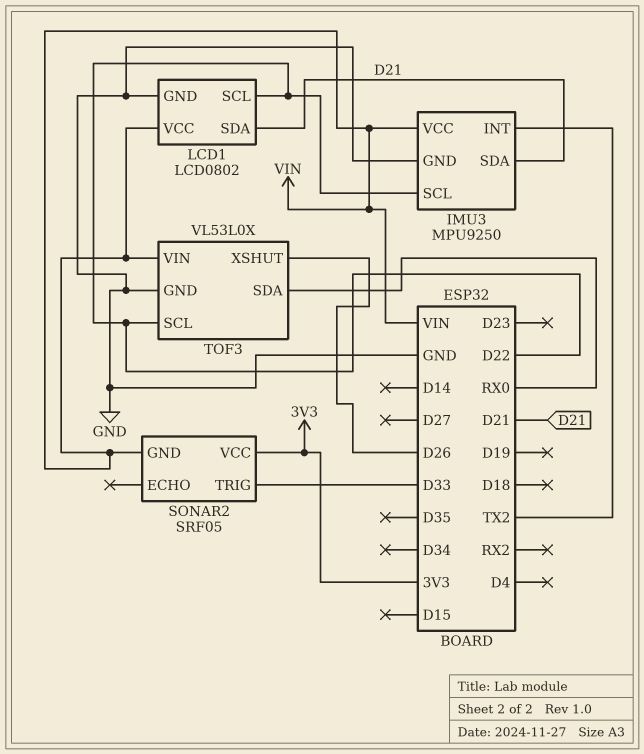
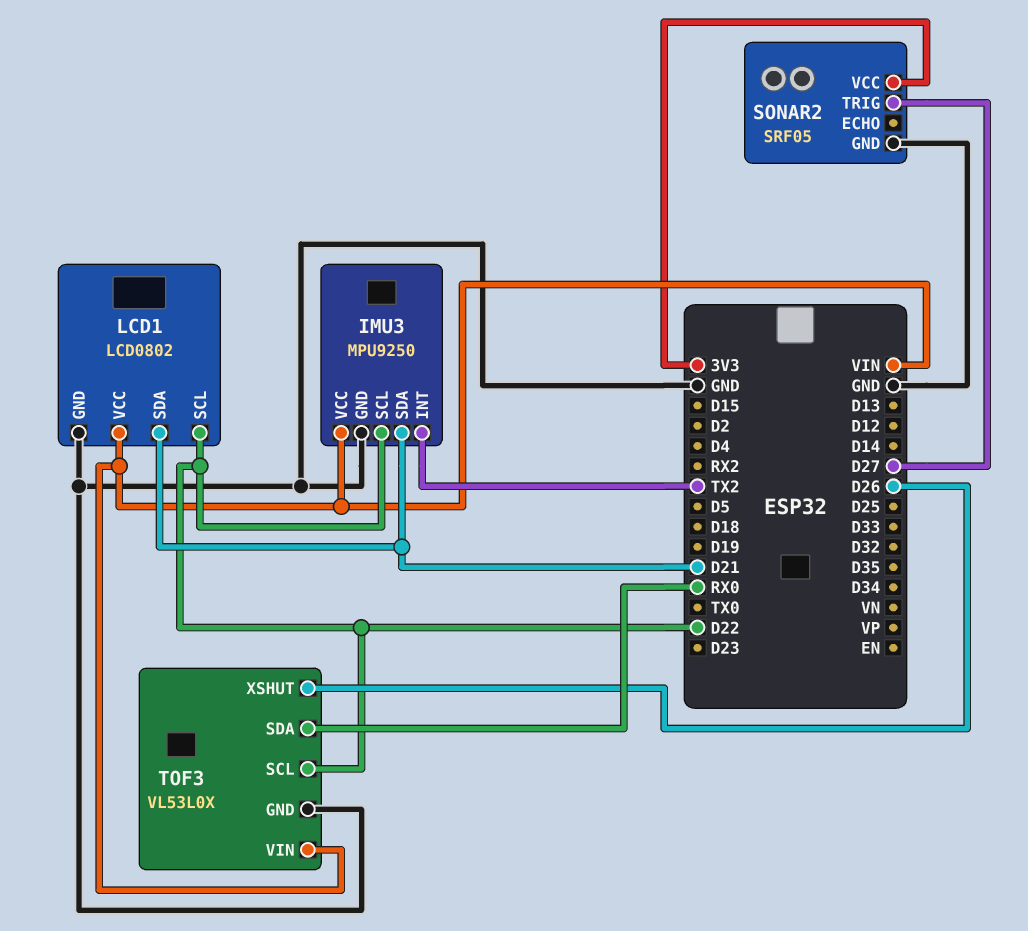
SONAR2 pin GND: VIN -> GND
SONAR2 pin TRIG: D33 -> D27

